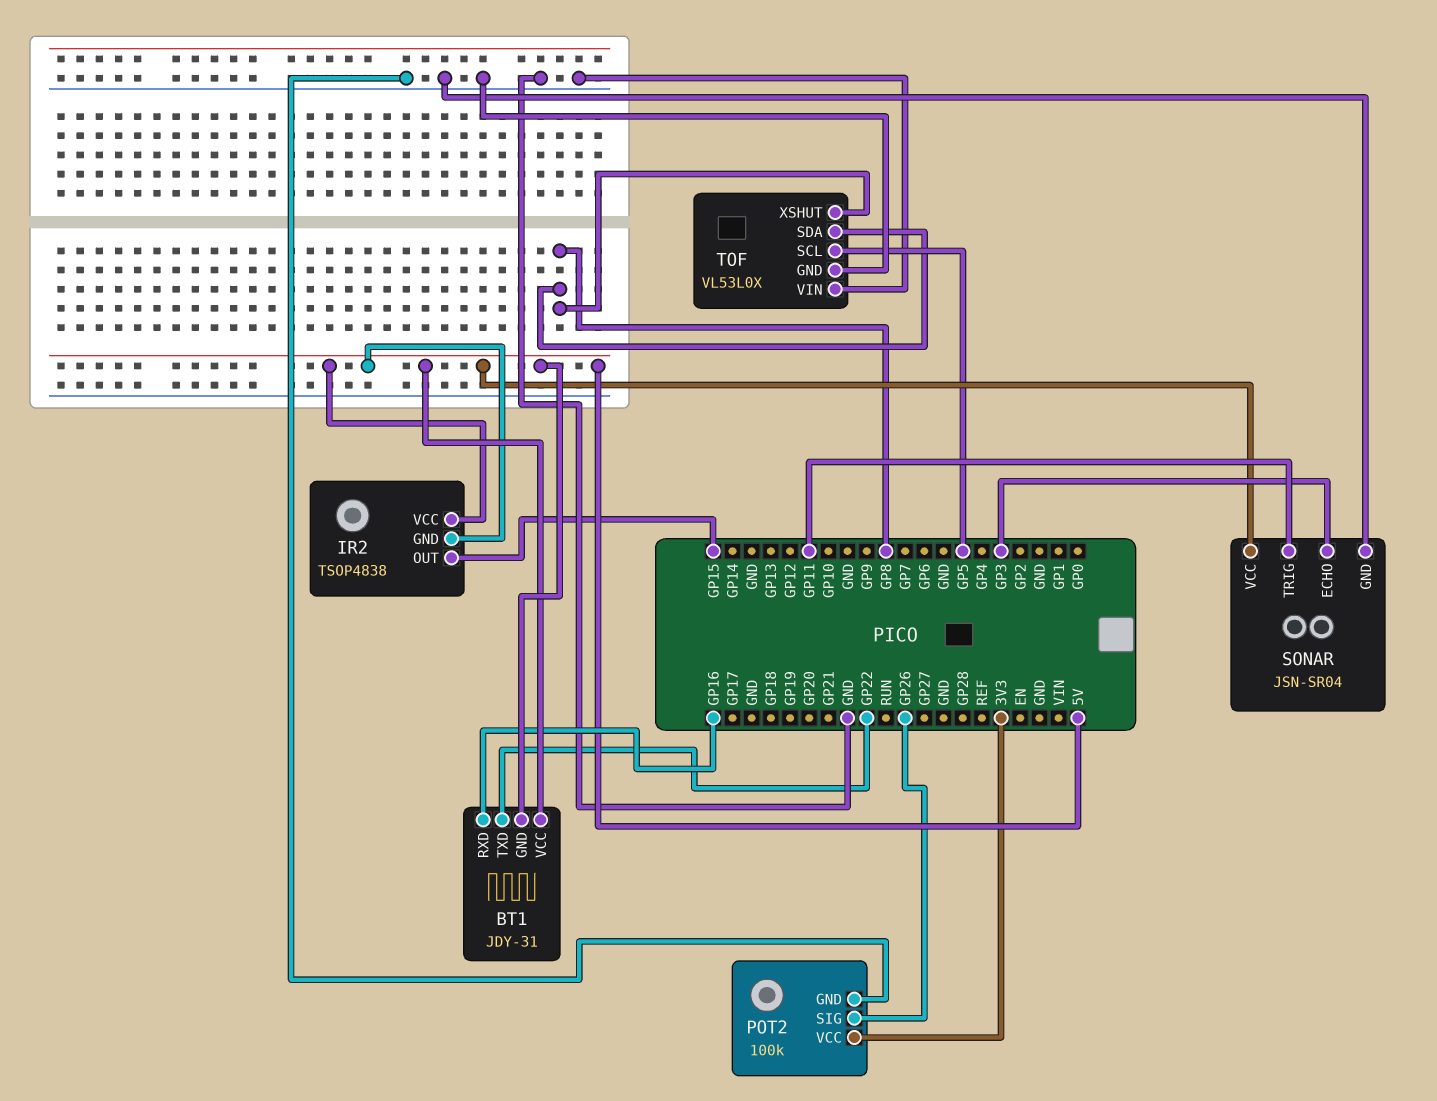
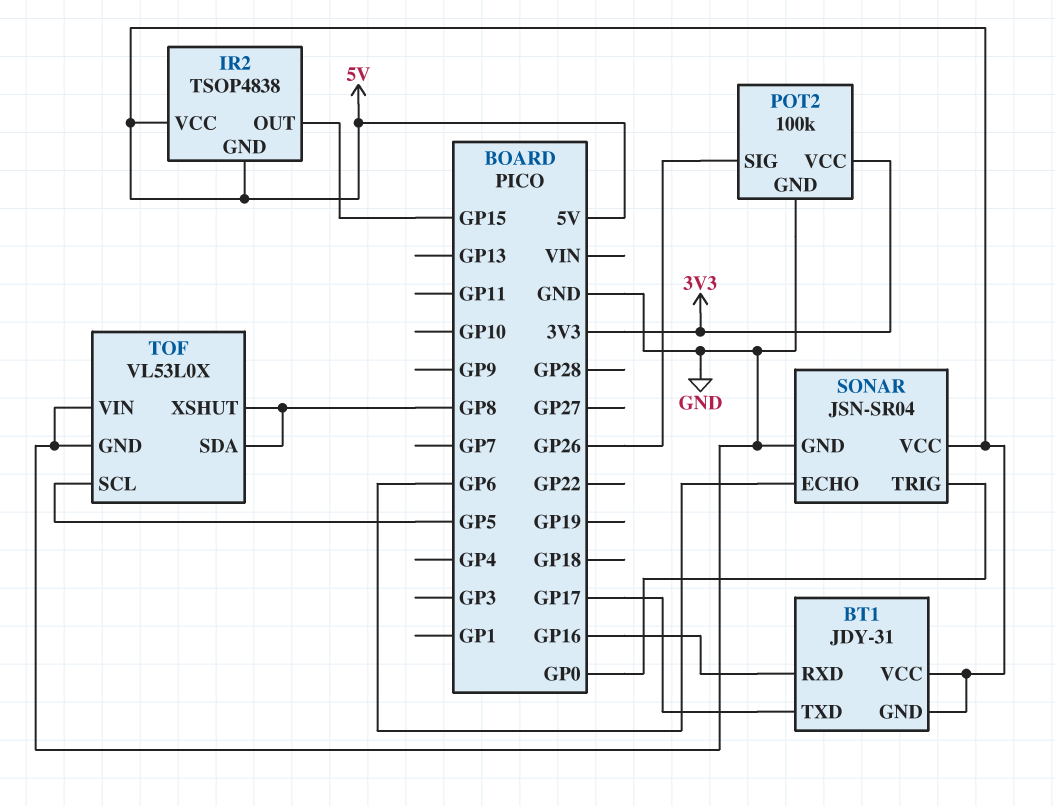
BT1 pin TXD: GP22 -> GP17
SONAR pin ECHO: GP3 -> GP6
SONAR pin TRIG: GP11 -> GP0

